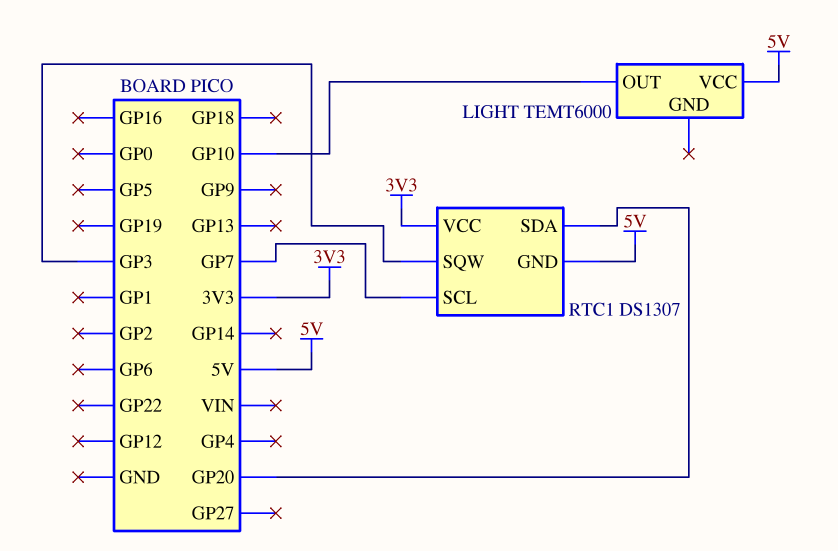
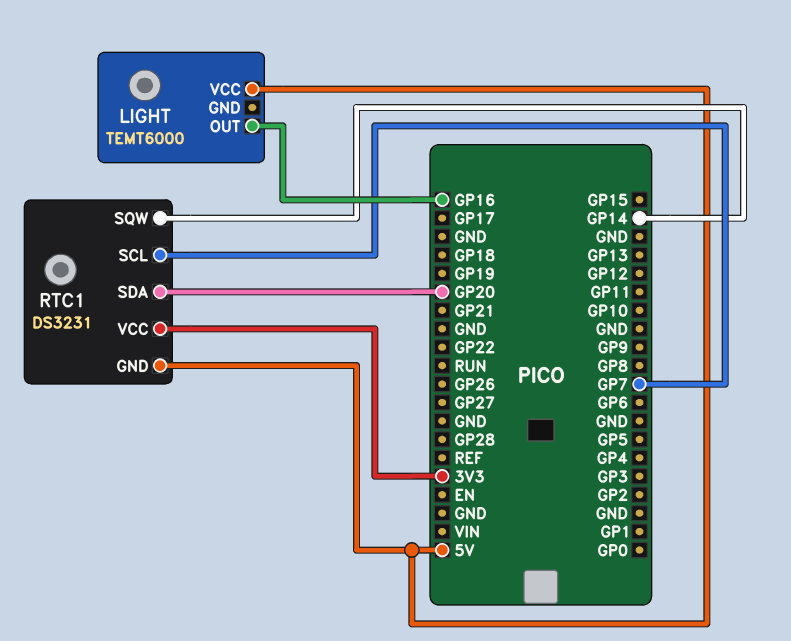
LIGHT pin OUT: GP10 -> GP16
RTC1: DS1307 -> DS3231
RTC1 pin SQW: GP3 -> GP14

